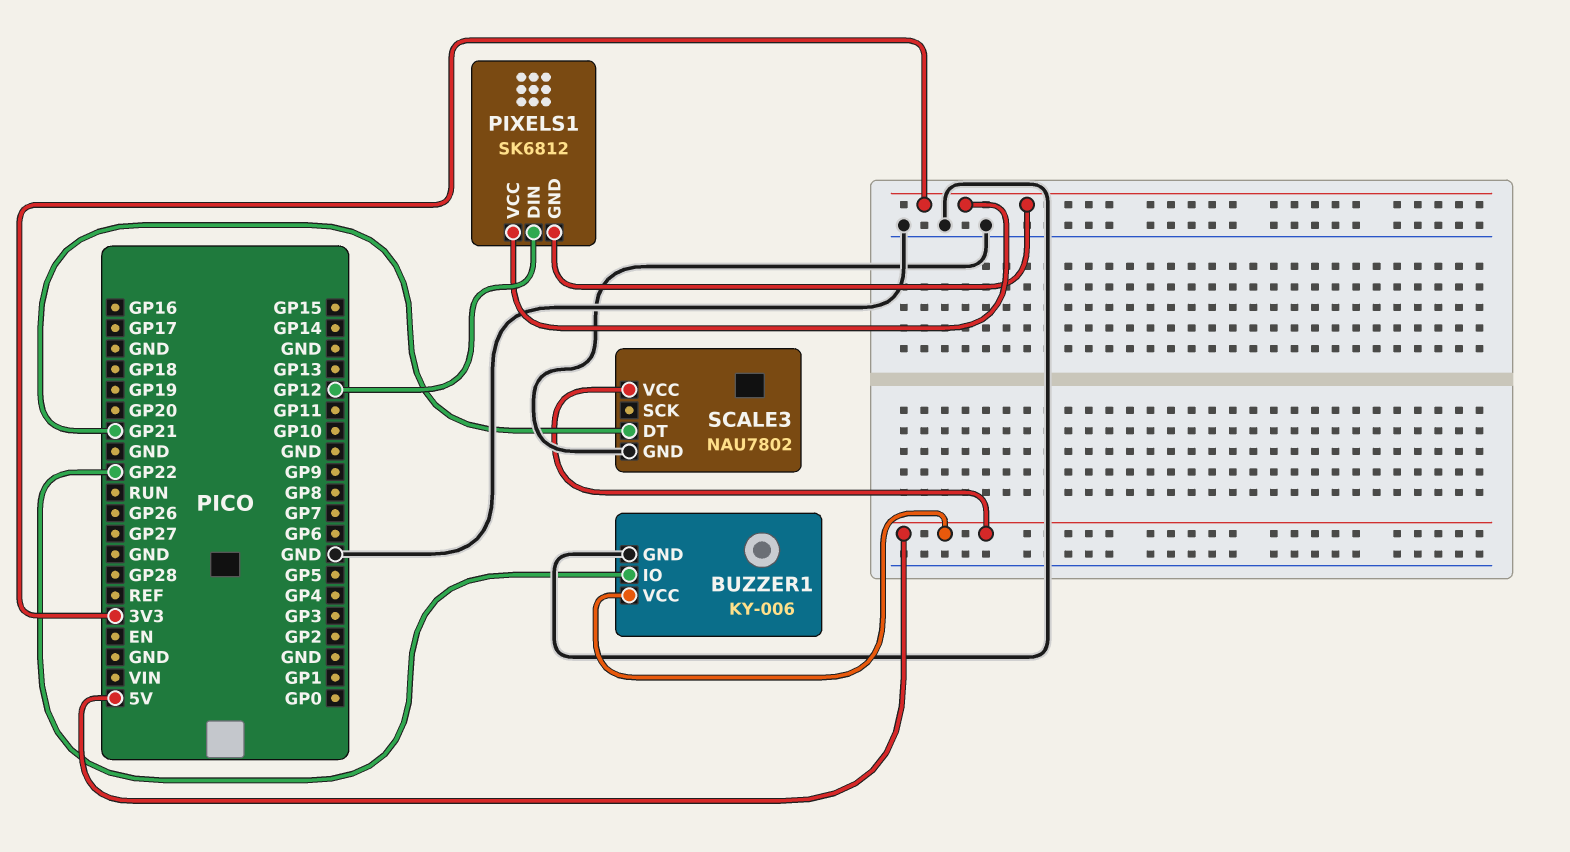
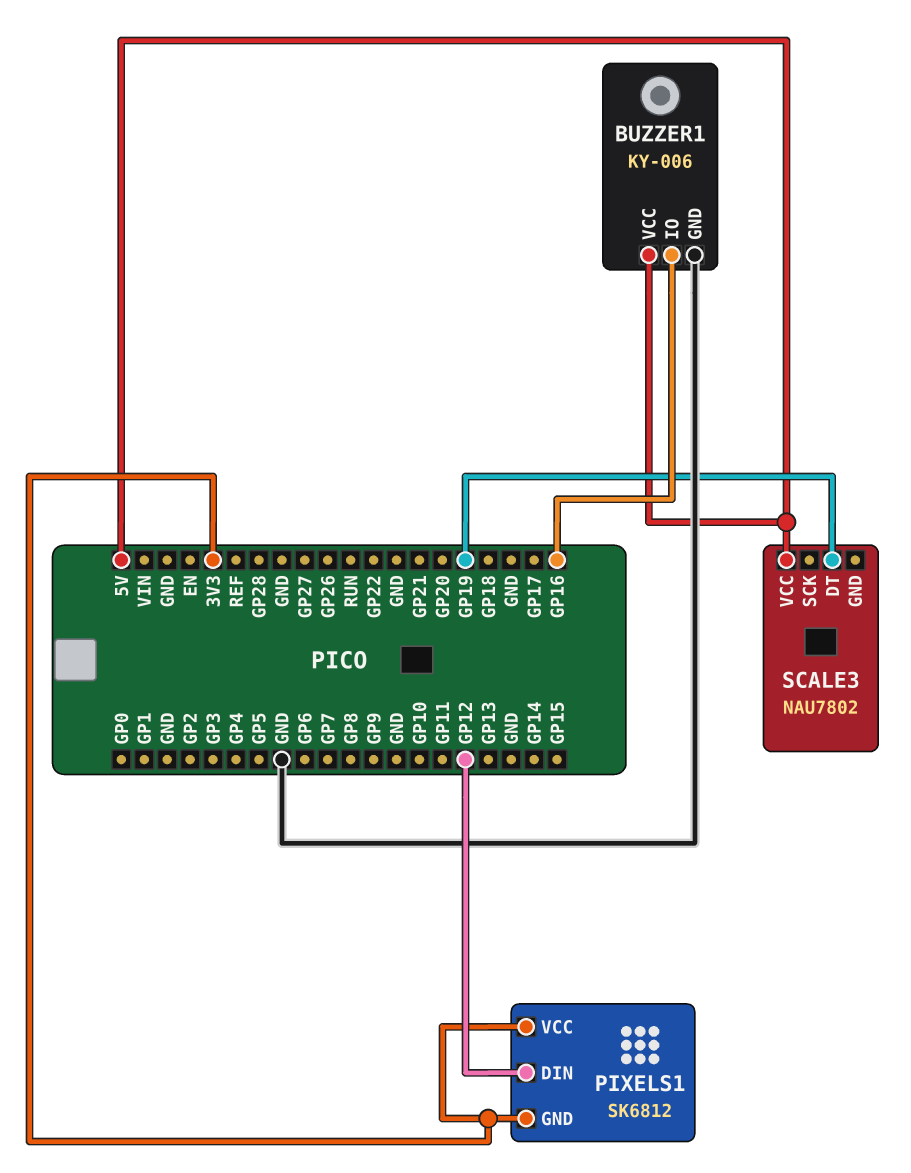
BUZZER1 pin IO: GP22 -> GP16
SCALE3 pin DT: GP21 -> GP19
SCALE3 pin GND: GND -> none

